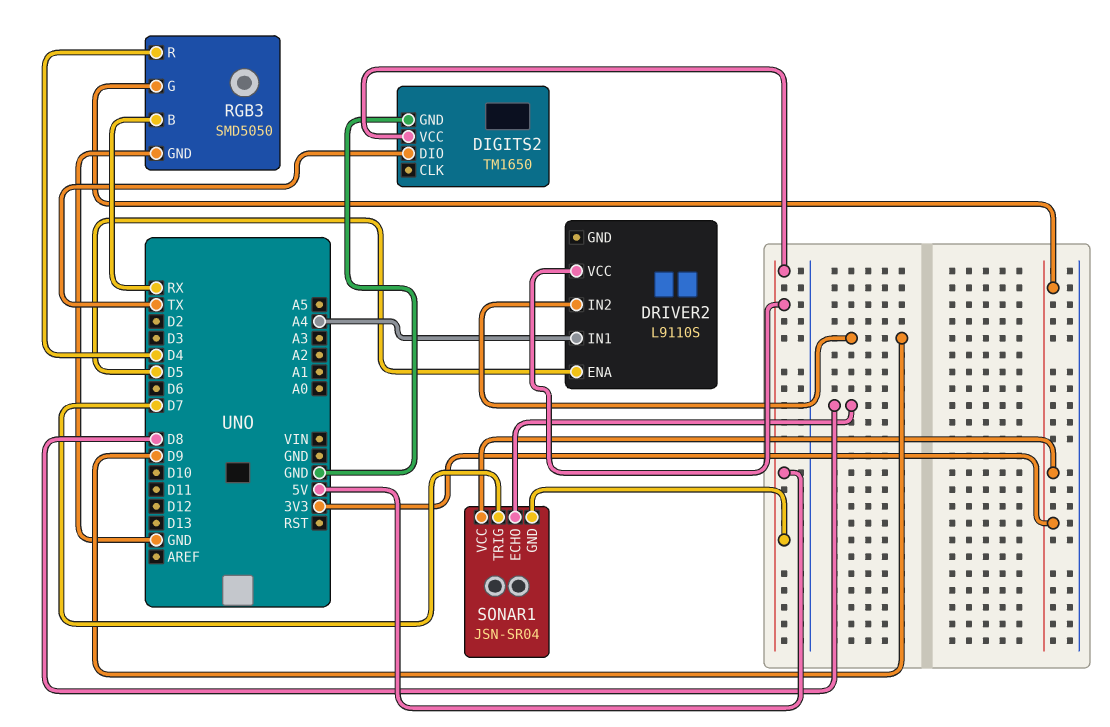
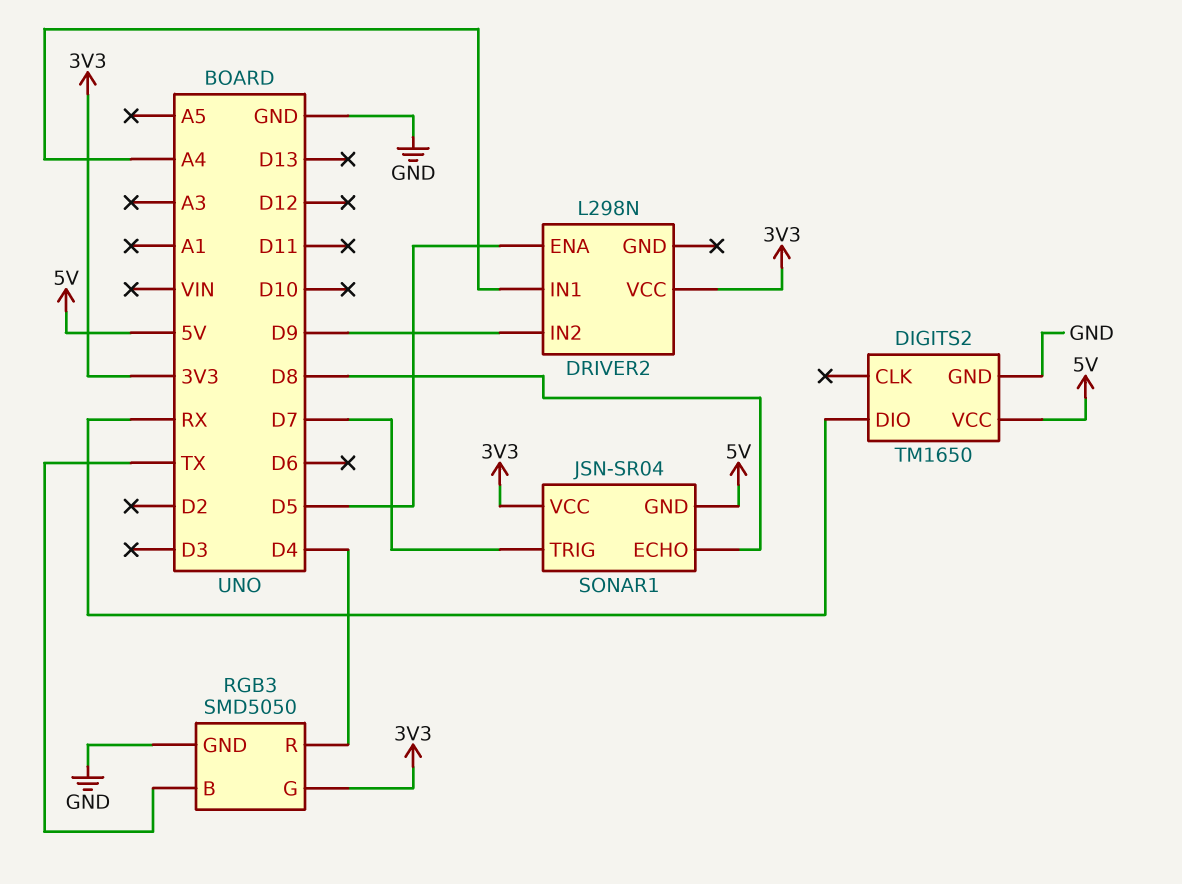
DIGITS2 pin DIO: TX -> RX
DRIVER2: L9110S -> L298N
DRIVER2 pin VCC: 5V -> 3V3
RGB3 pin B: RX -> TX

